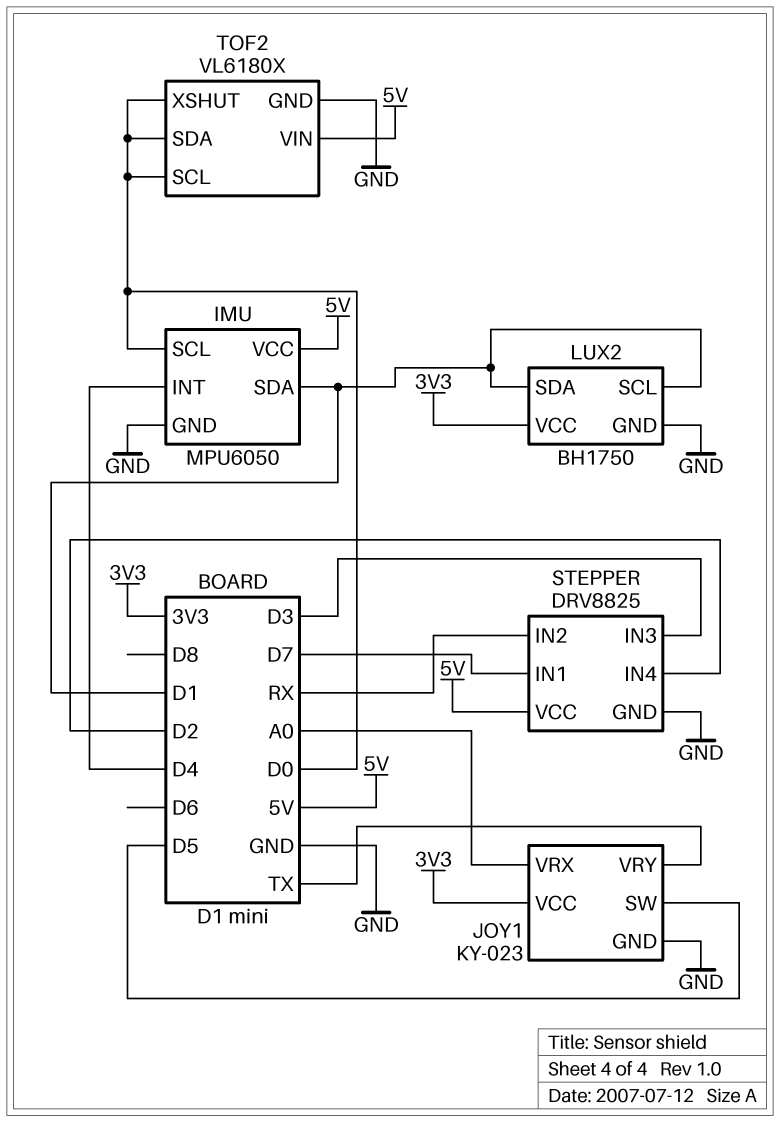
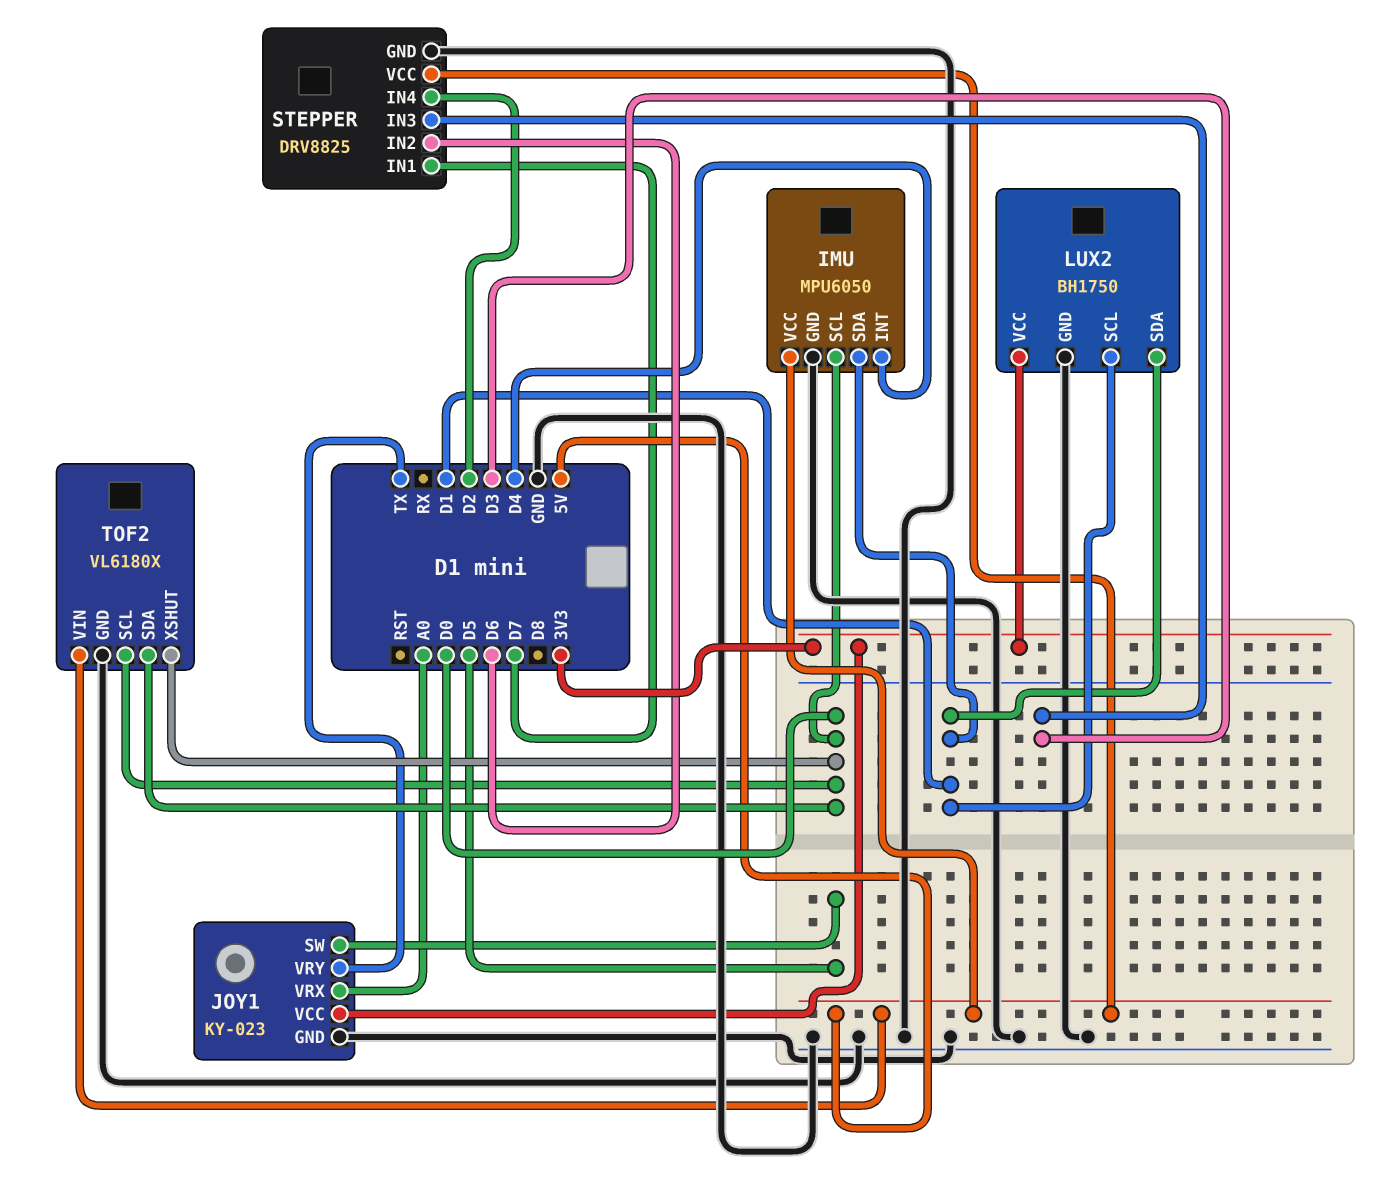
STEPPER pin IN2: RX -> D6

